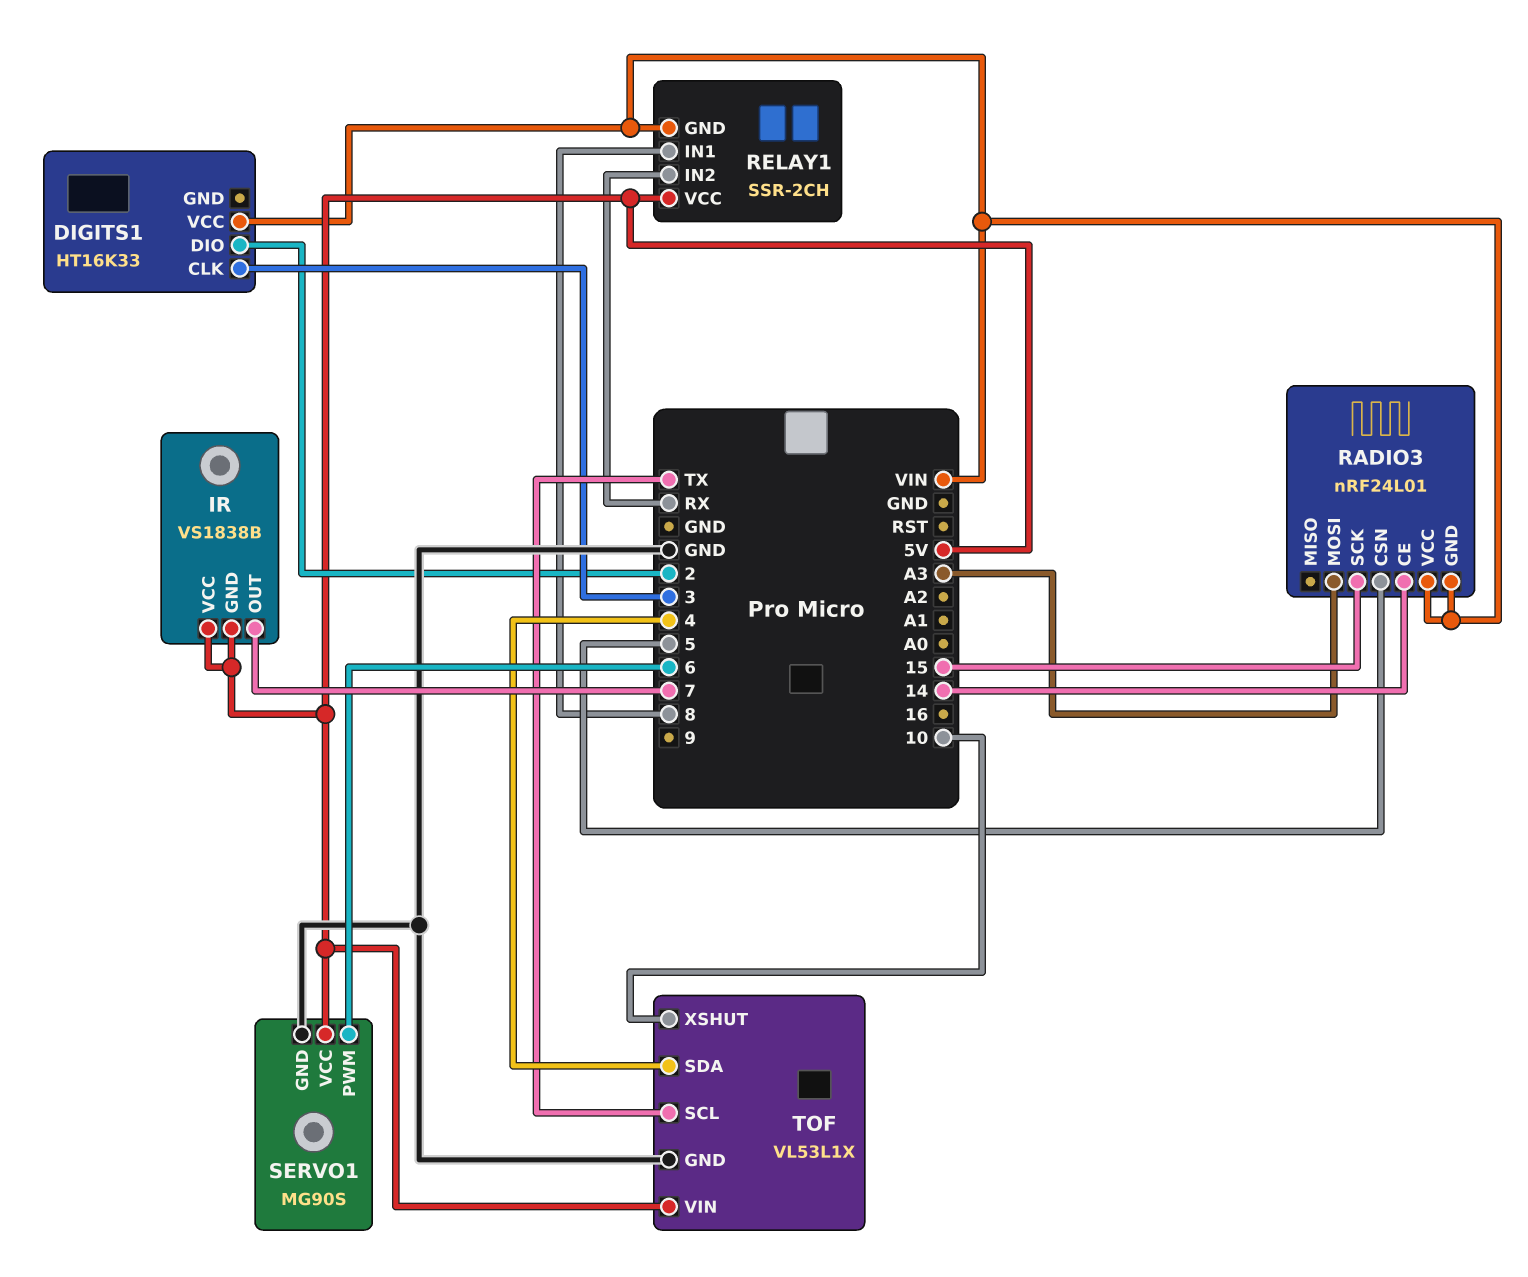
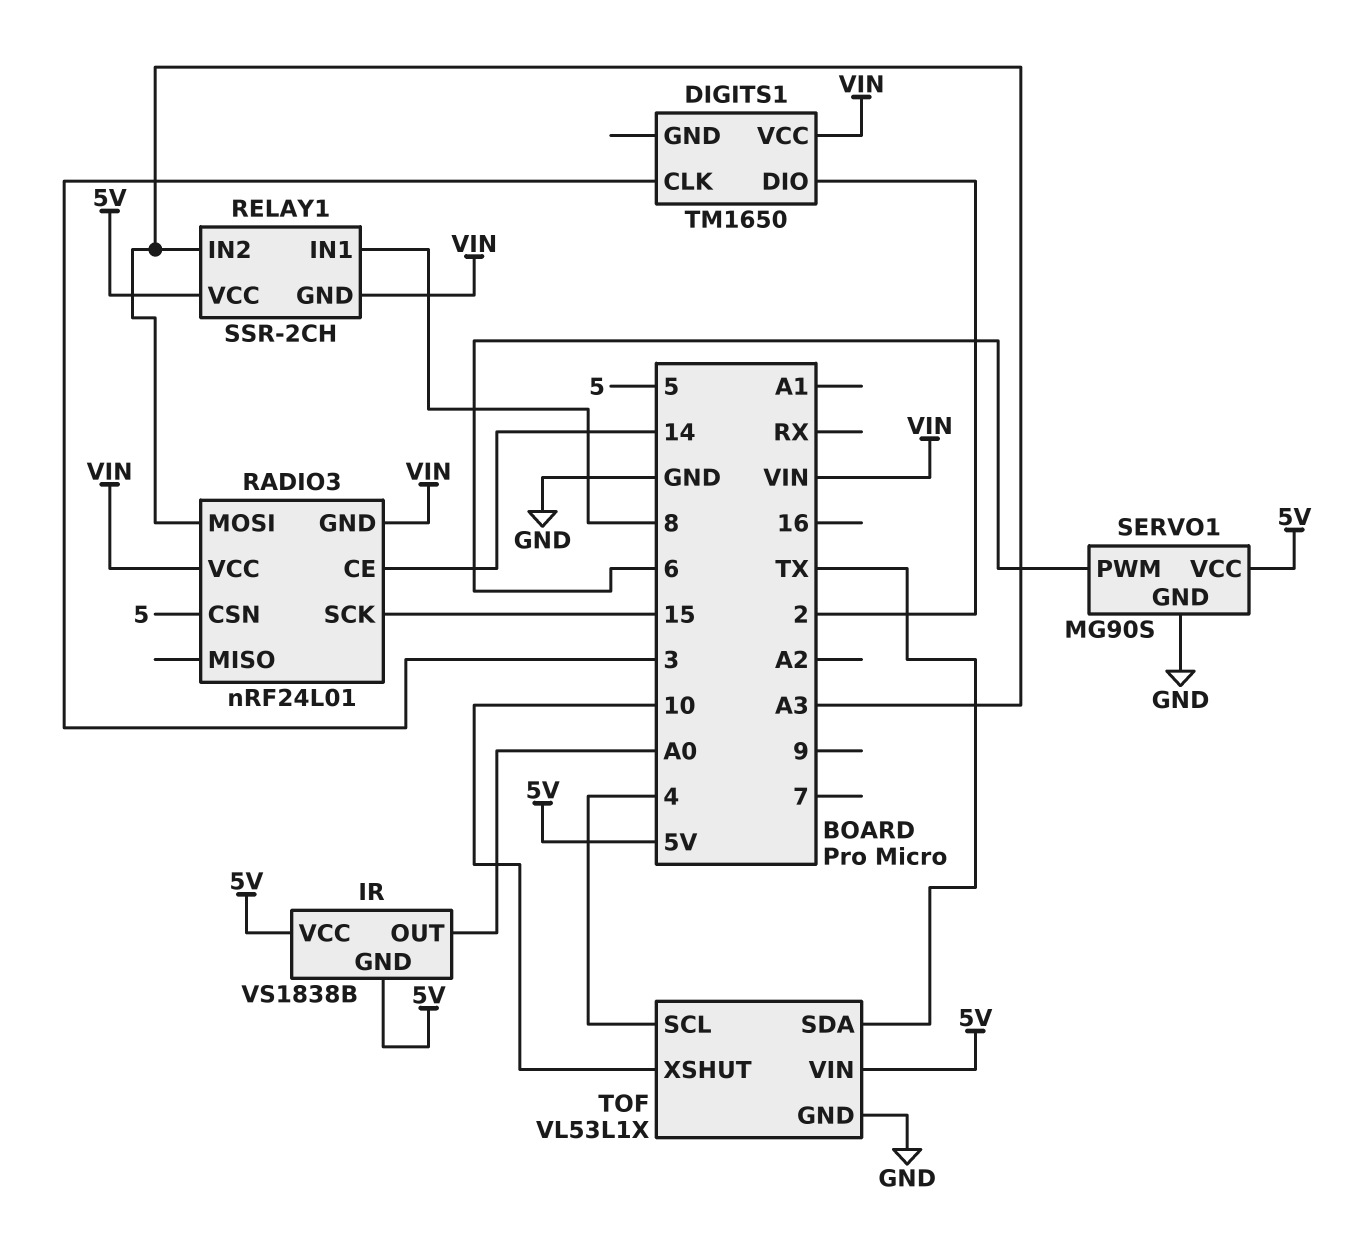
DIGITS1: HT16K33 -> TM1650
IR pin OUT: 7 -> A0
RELAY1 pin IN2: RX -> A3
TOF pin SCL: TX -> 4
TOF pin SDA: 4 -> TX

